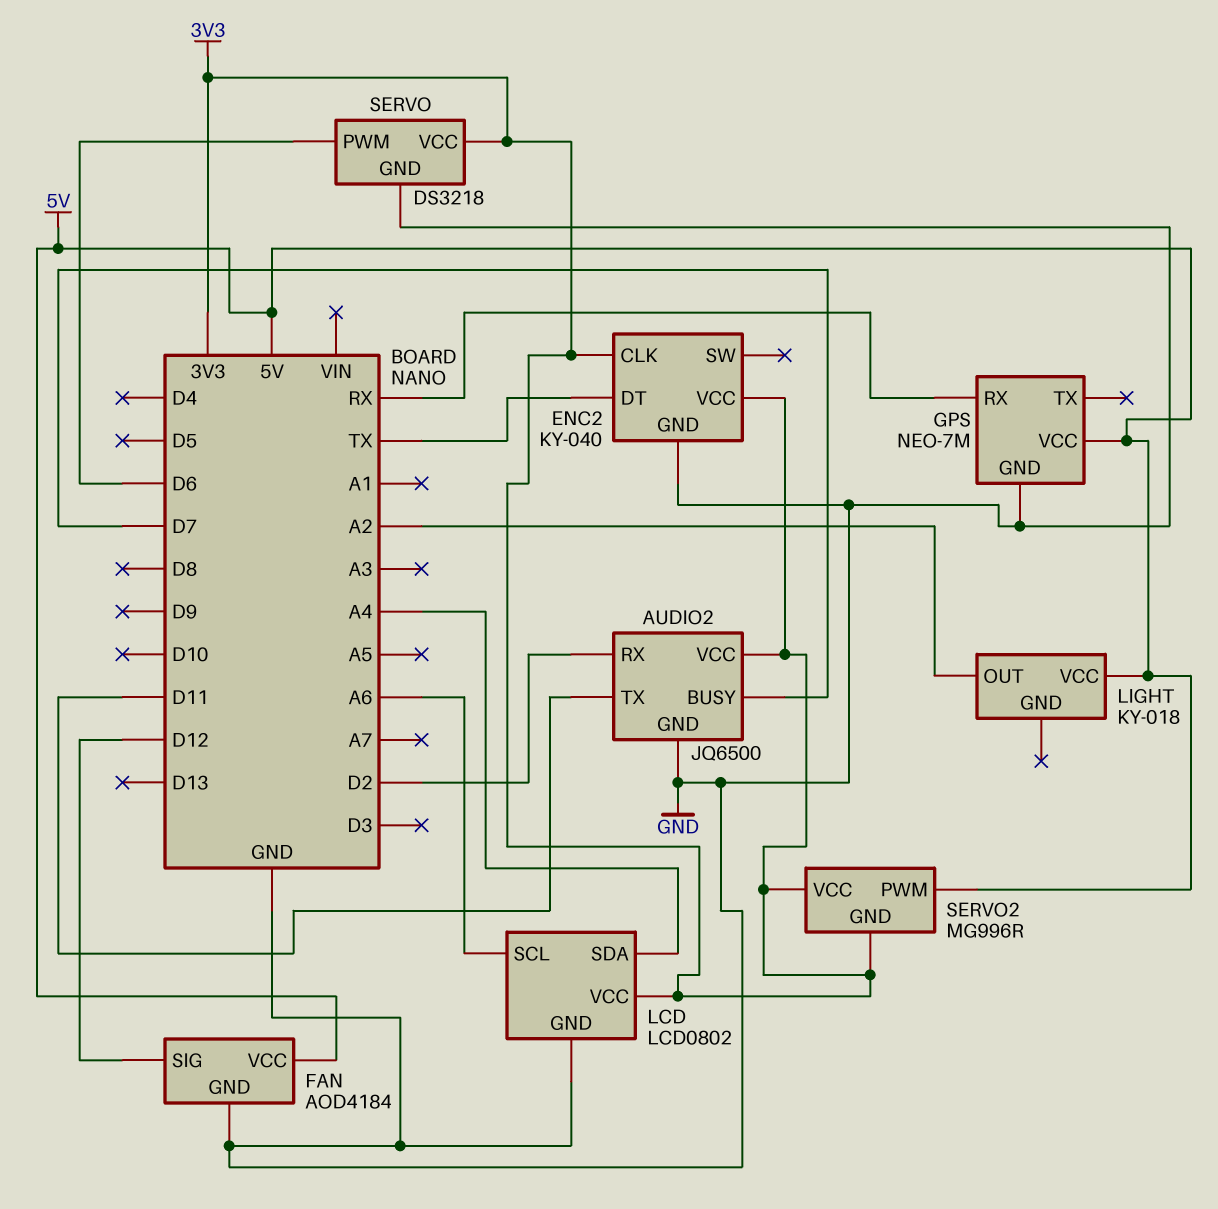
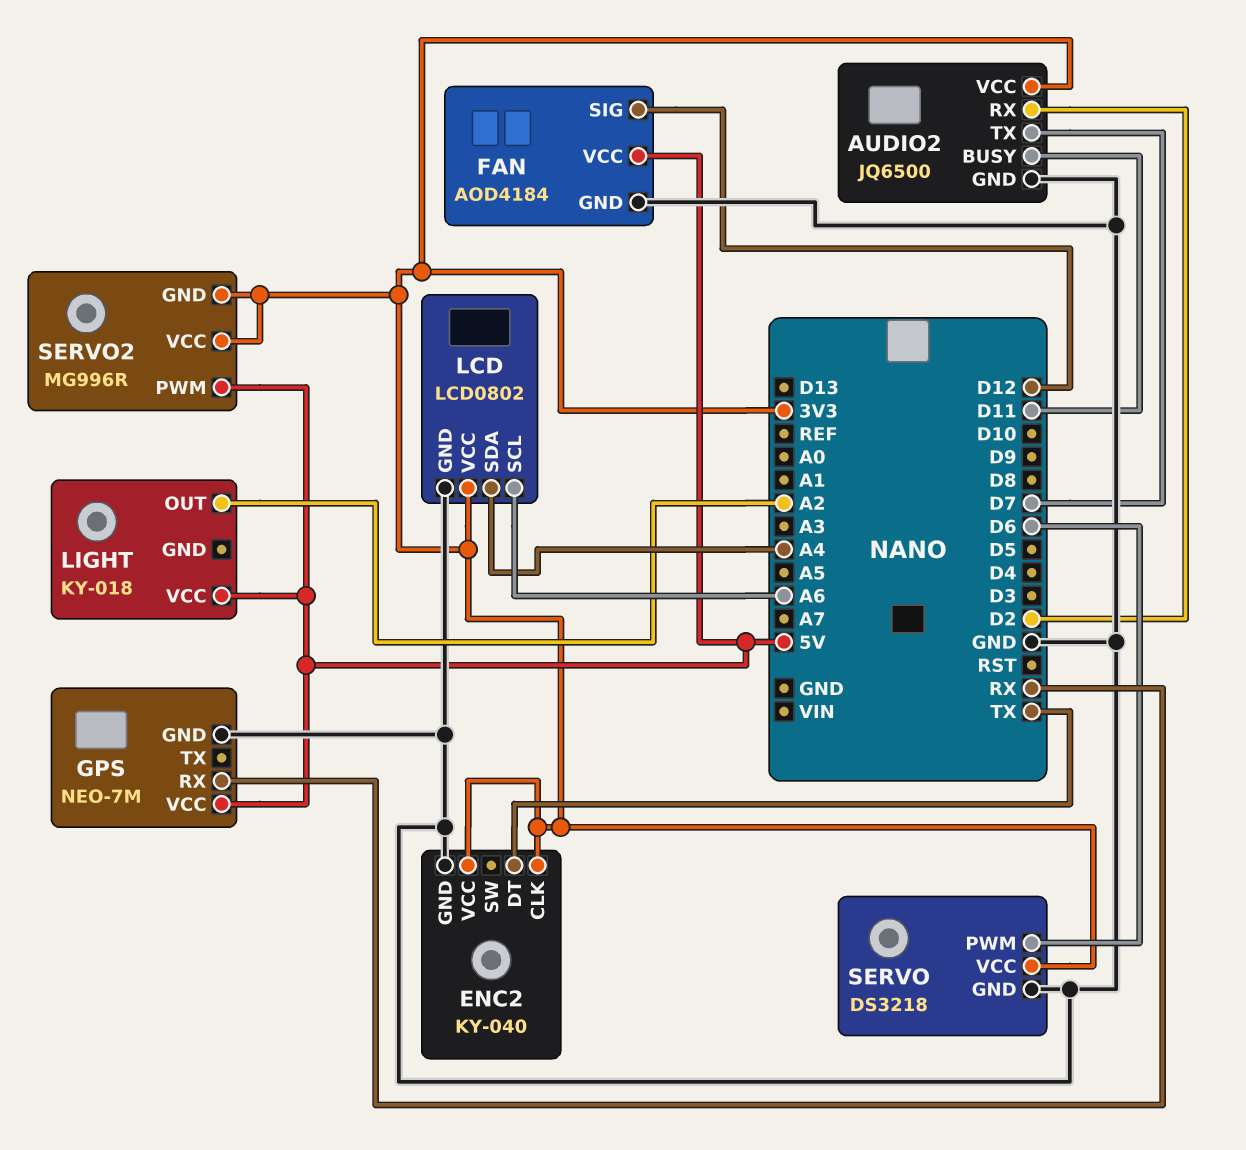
AUDIO2 pin BUSY: D7 -> D11
AUDIO2 pin TX: D11 -> D7

